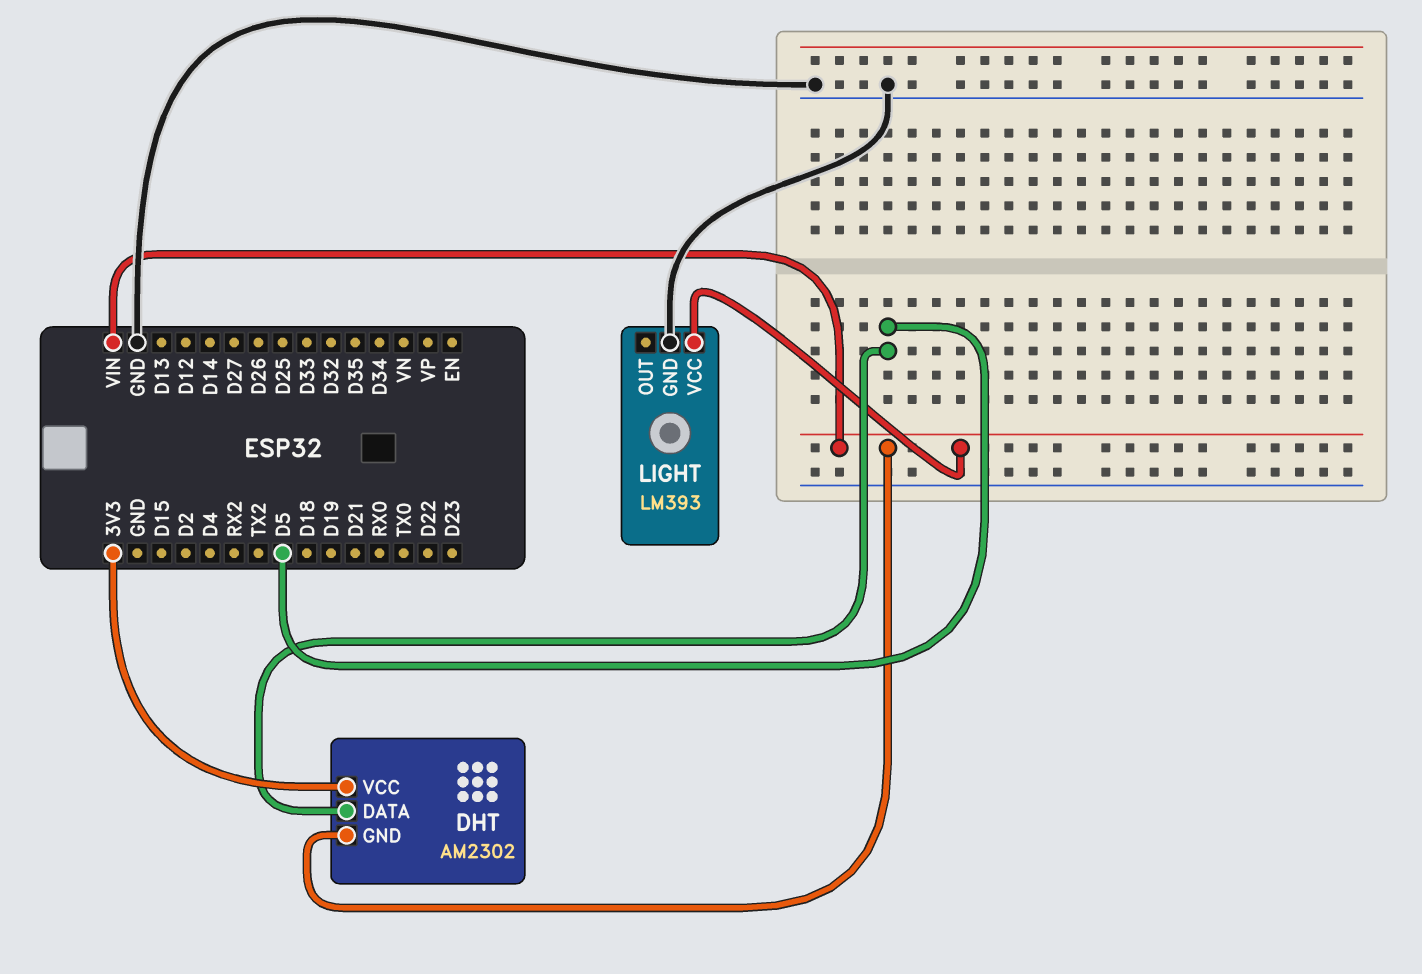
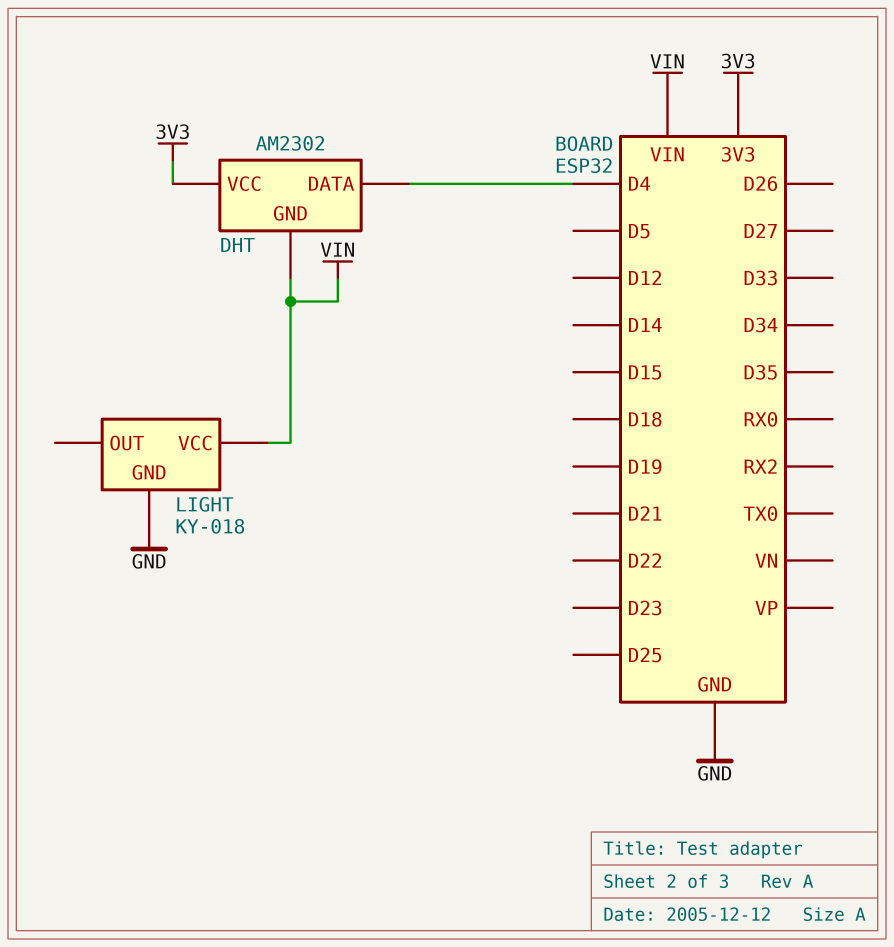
DHT pin DATA: D5 -> D4
LIGHT: LM393 -> KY-018

